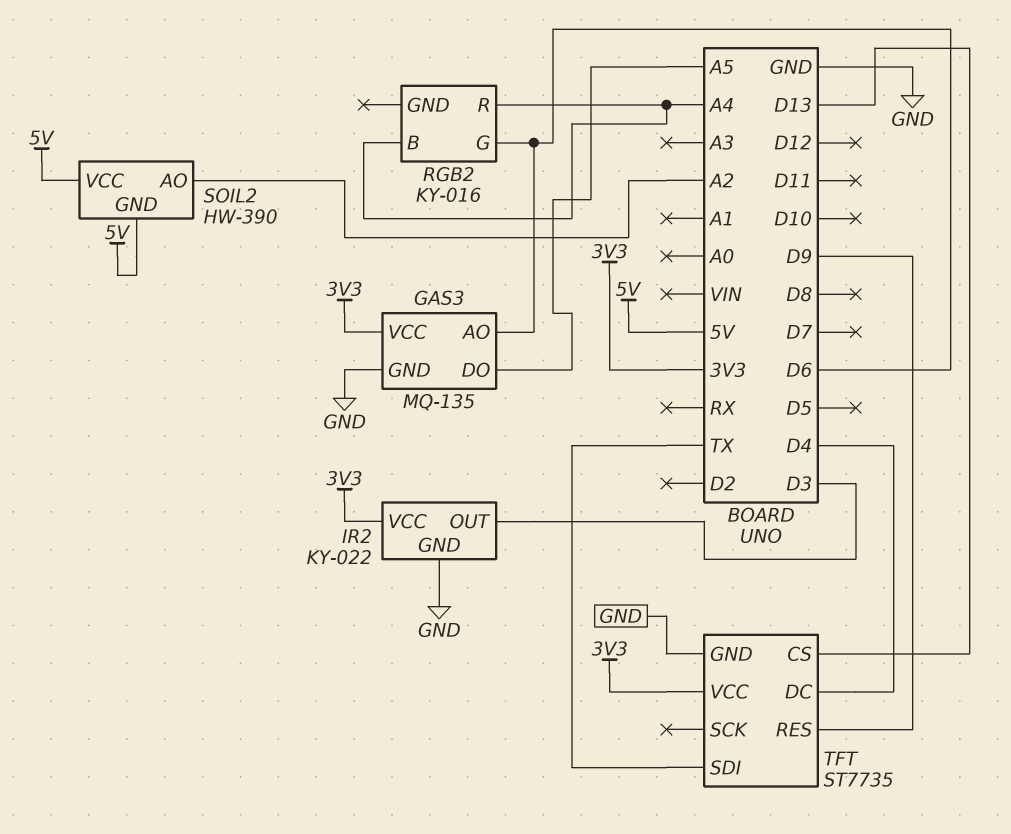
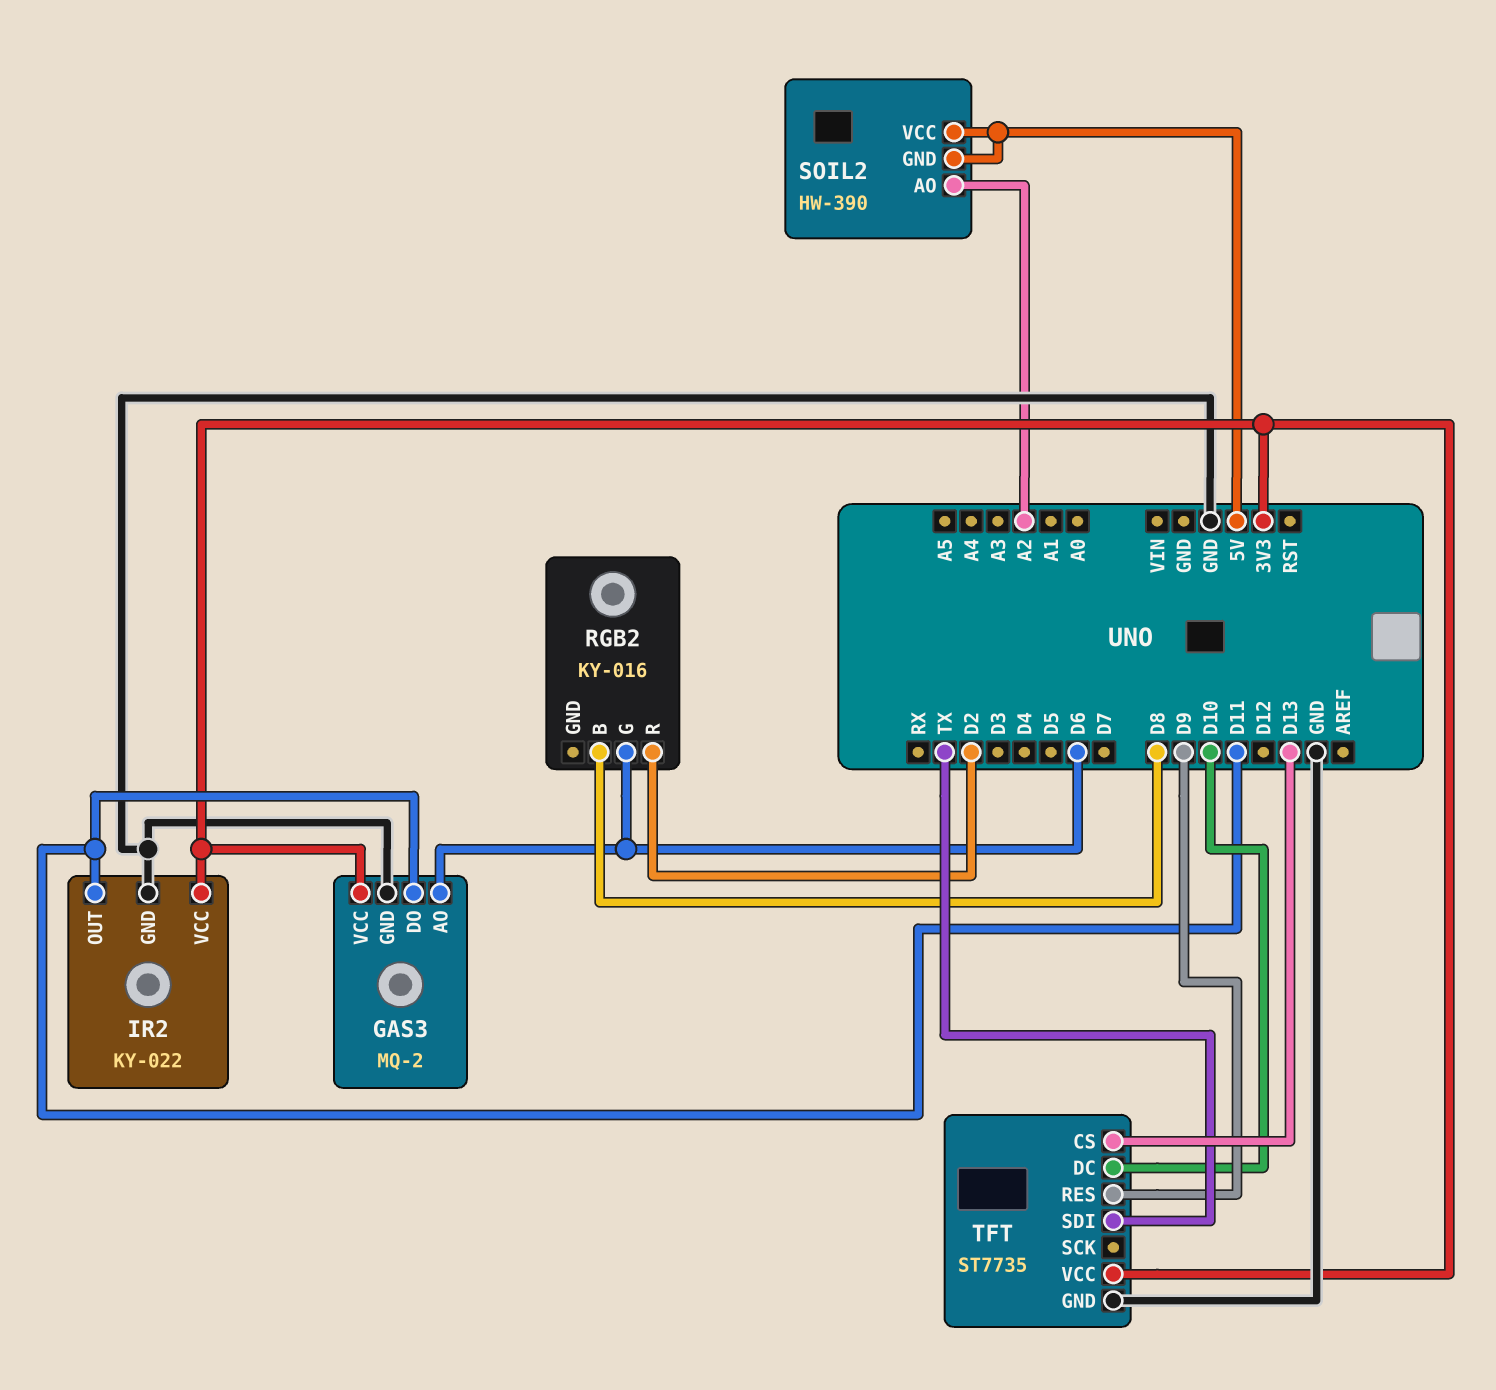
GAS3: MQ-135 -> MQ-2
GAS3 pin DO: A5 -> D11
IR2 pin OUT: D3 -> D11
RGB2 pin B: A4 -> D8
RGB2 pin R: A4 -> D2
TFT pin DC: D4 -> D10

